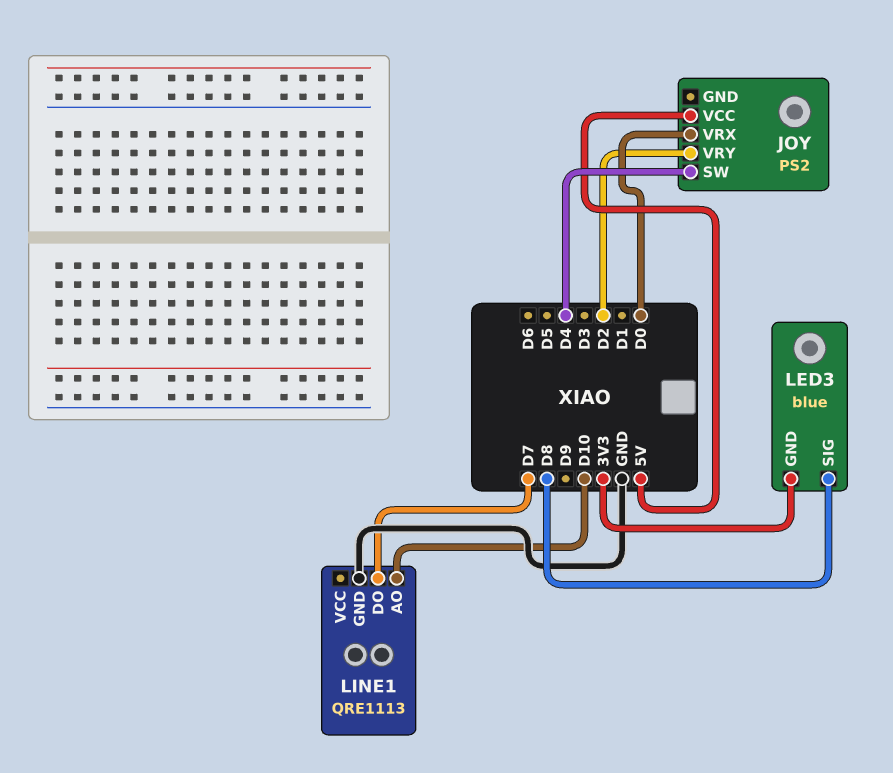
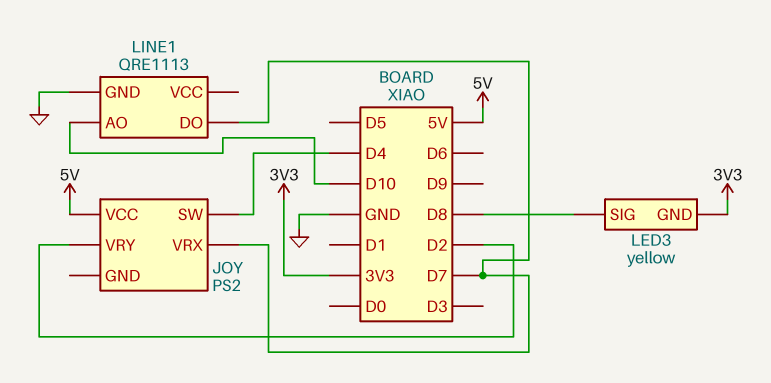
JOY pin VRX: D0 -> D7
LED3: blue -> yellow

